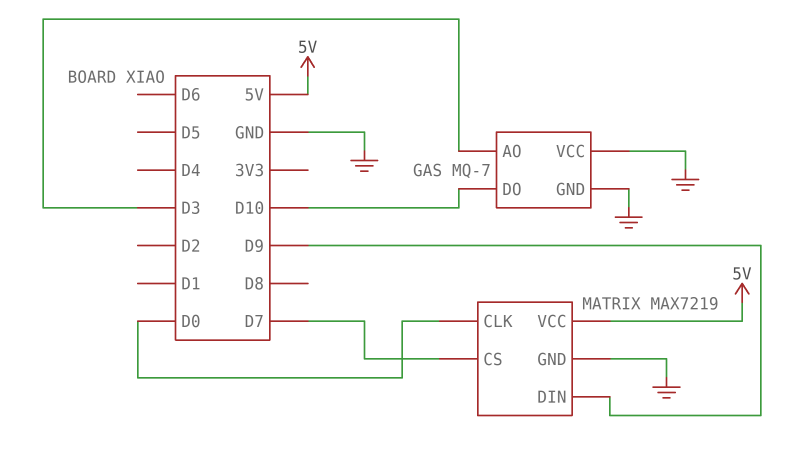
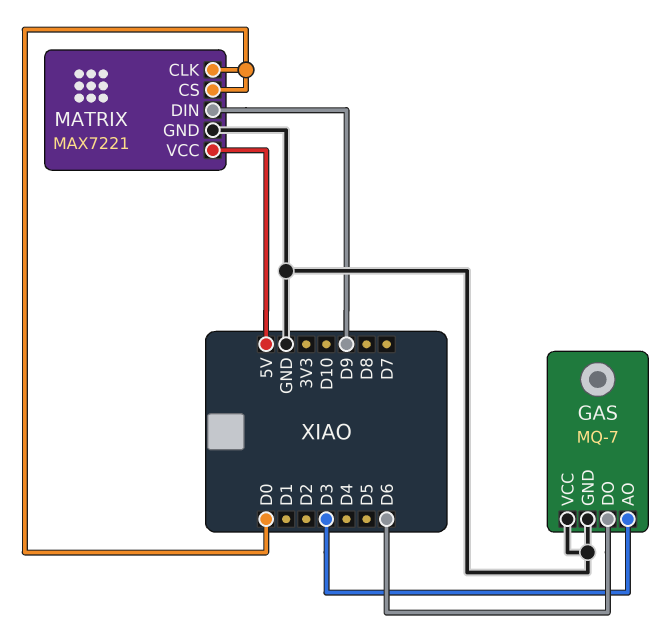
GAS pin DO: D10 -> D6
MATRIX: MAX7219 -> MAX7221
MATRIX pin CS: D7 -> D0

